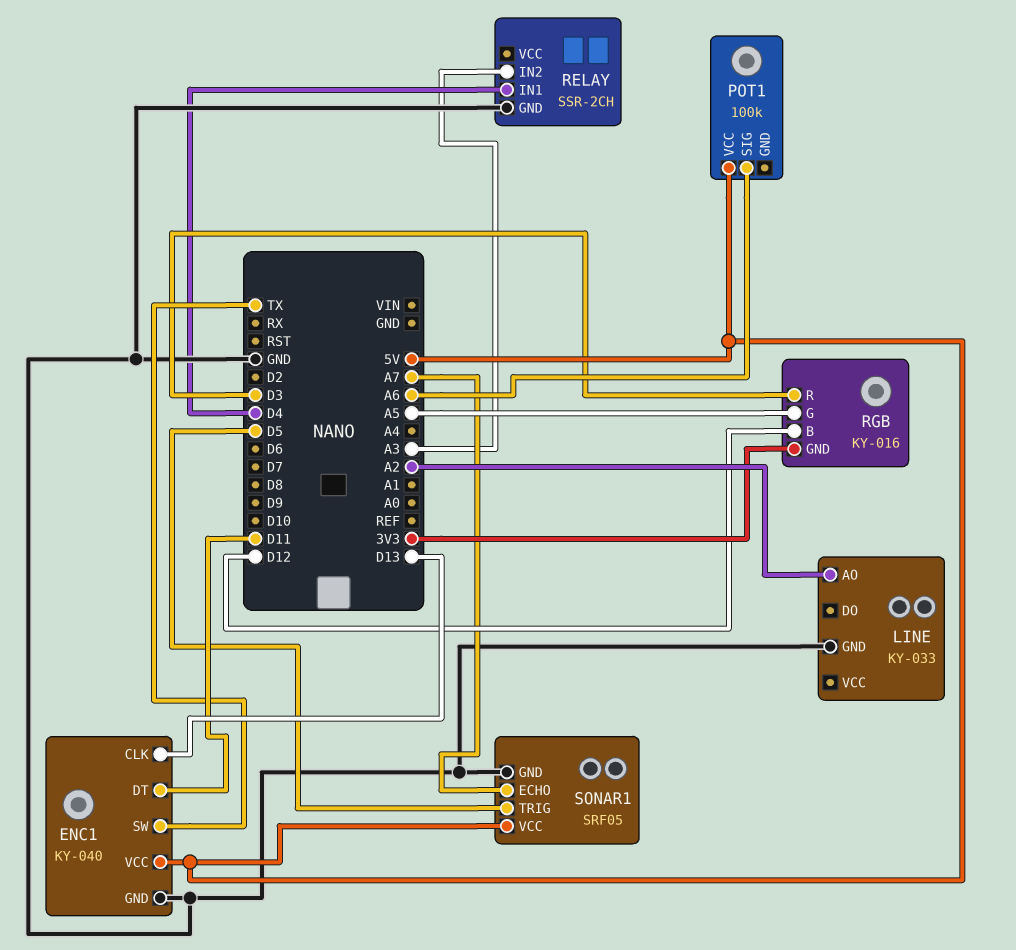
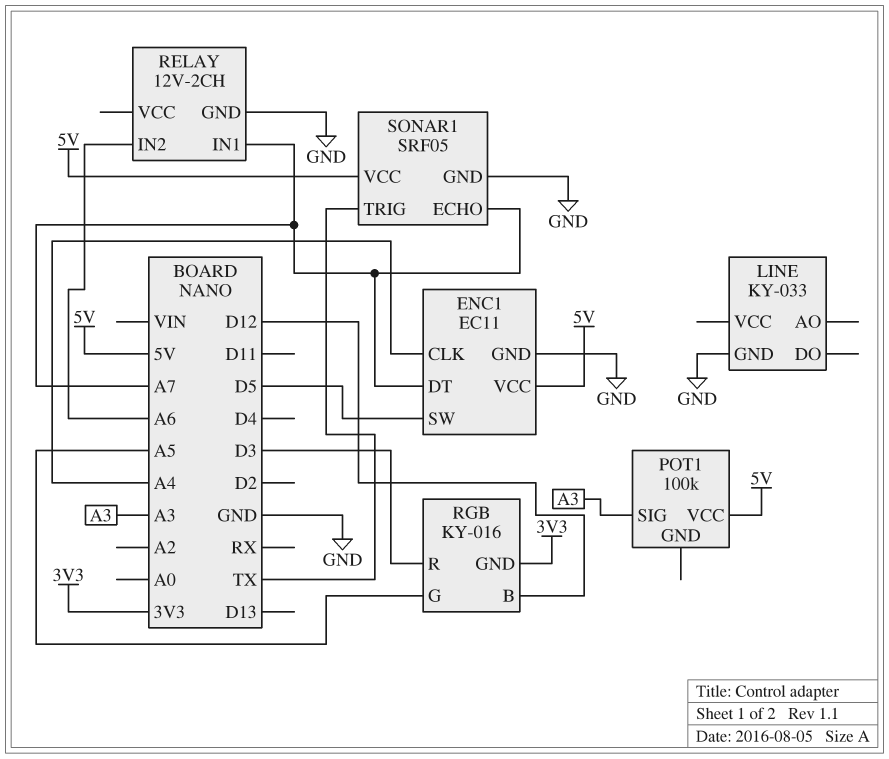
ENC1: KY-040 -> EC11
ENC1 pin CLK: D13 -> A4
ENC1 pin DT: D11 -> A7
ENC1 pin SW: TX -> D5
LINE pin AO: A2 -> none
POT1 pin SIG: A6 -> A3
RELAY: SSR-2CH -> 12V-2CH
RELAY pin IN1: D4 -> A7
RELAY pin IN2: A3 -> A6
SONAR1 pin TRIG: D5 -> TX

